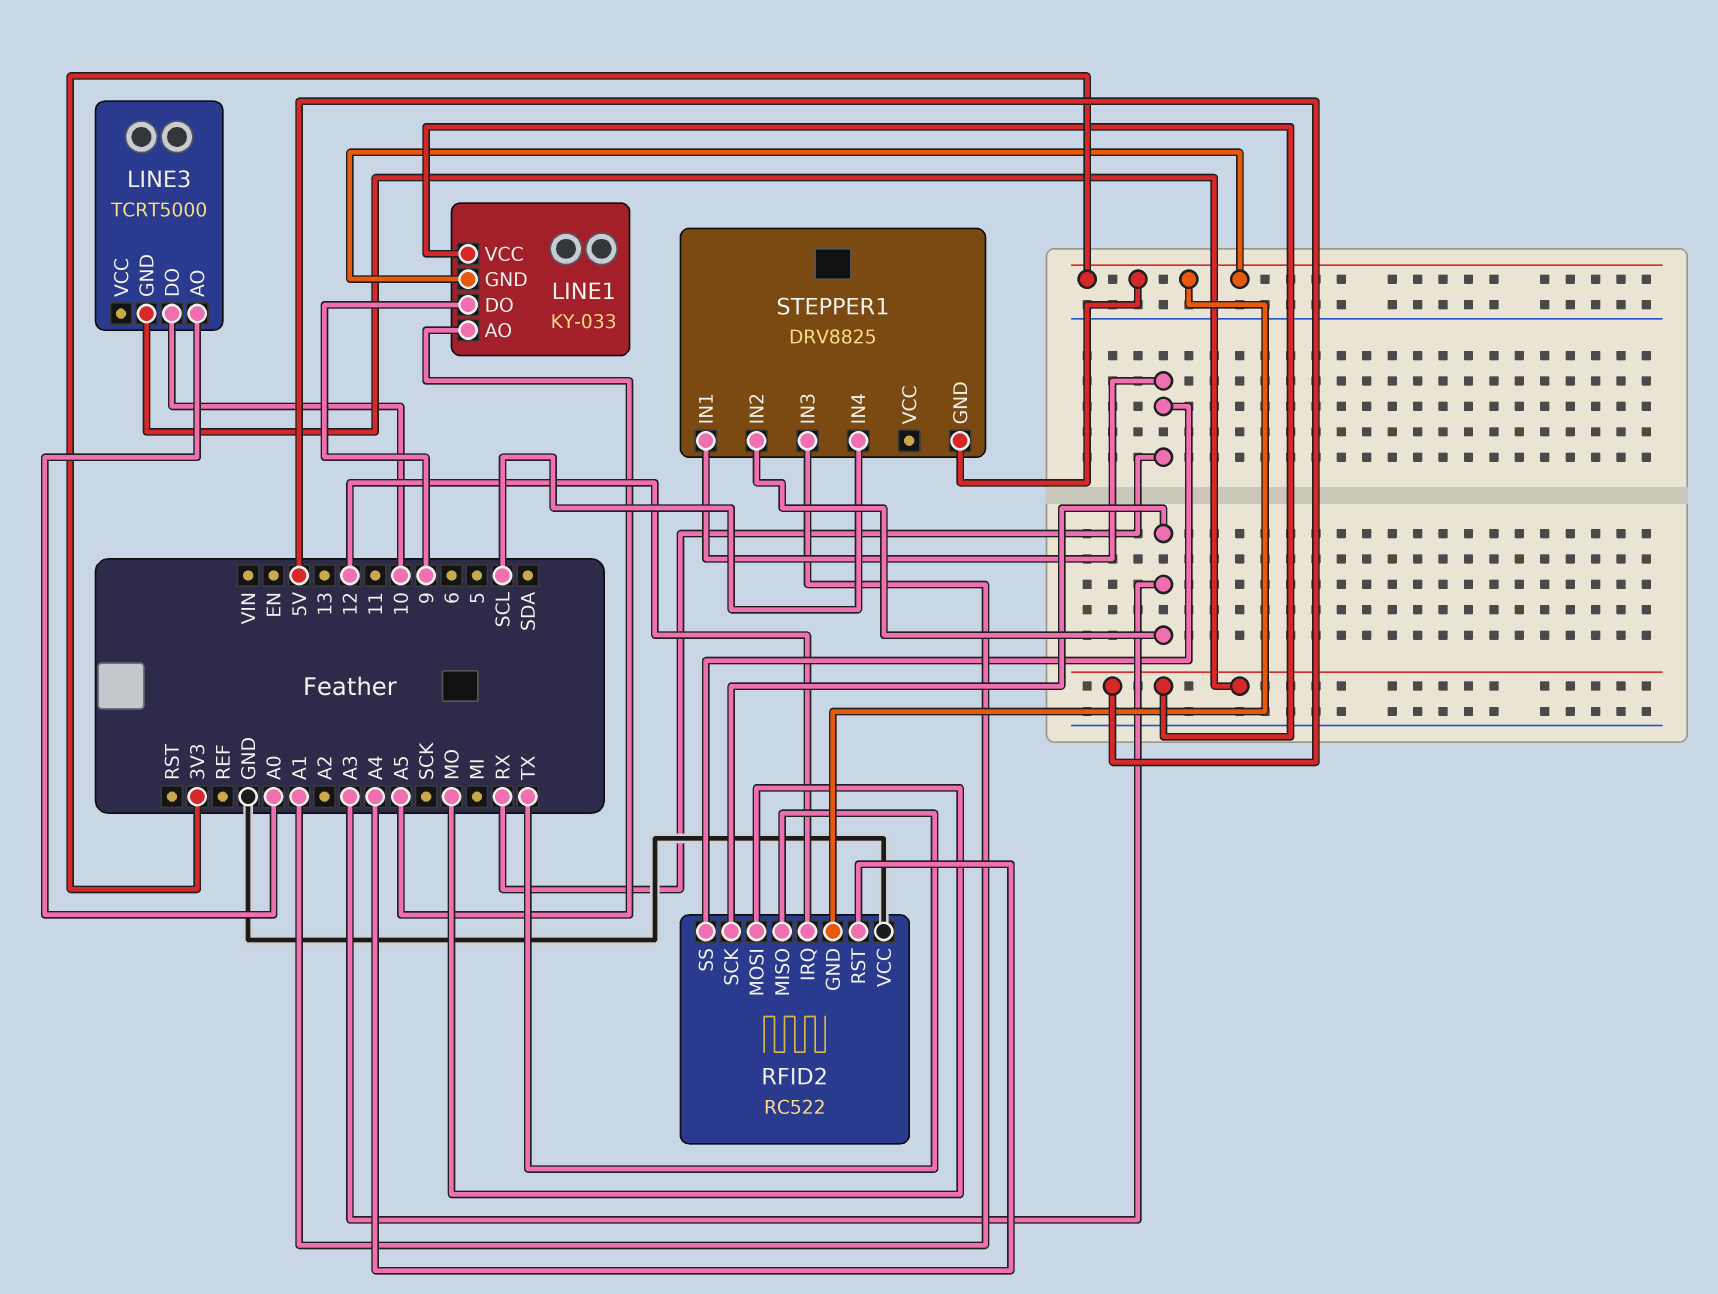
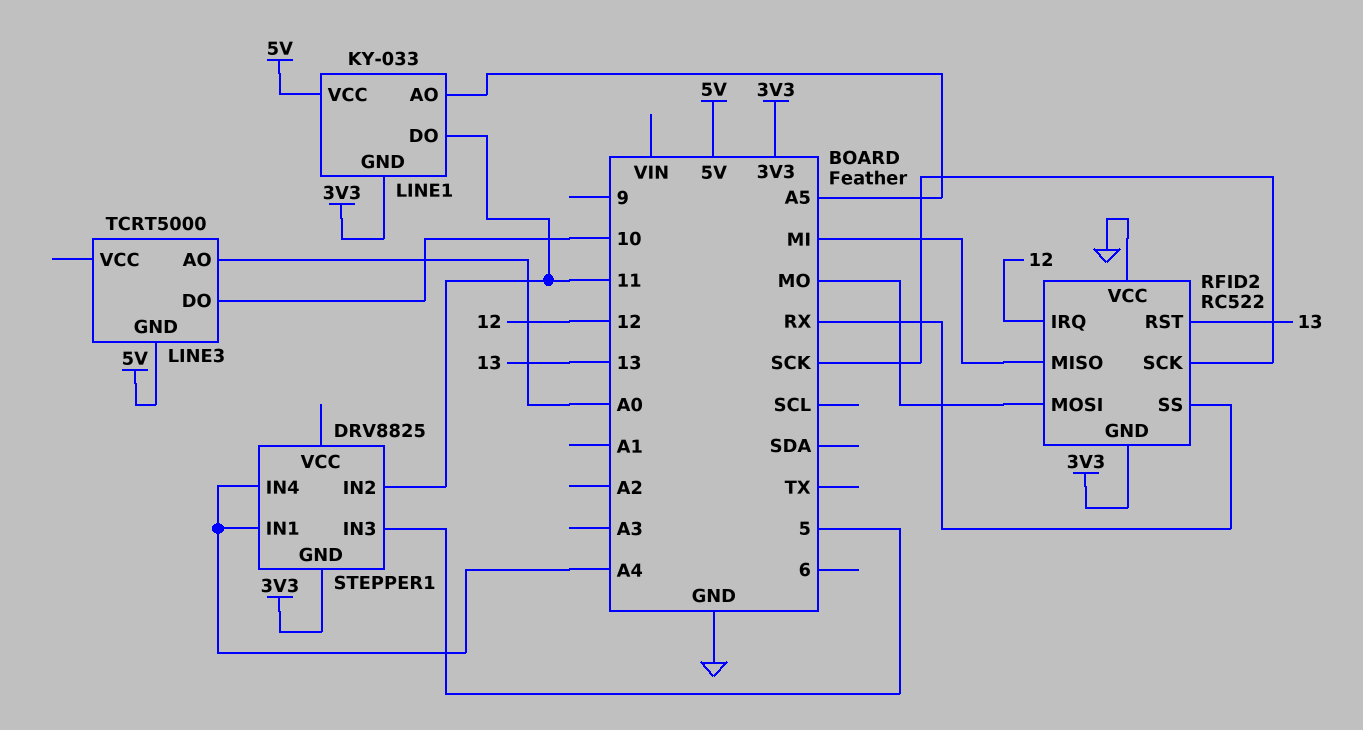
LINE1 pin DO: 9 -> 11
RFID2 pin MISO: TX -> MI
RFID2 pin RST: A4 -> 13
RFID2 pin SCK: A3 -> SCK
STEPPER1 pin IN1: RX -> A4
STEPPER1 pin IN2: A3 -> 11
STEPPER1 pin IN3: A1 -> 5
STEPPER1 pin IN4: SCL -> A4

